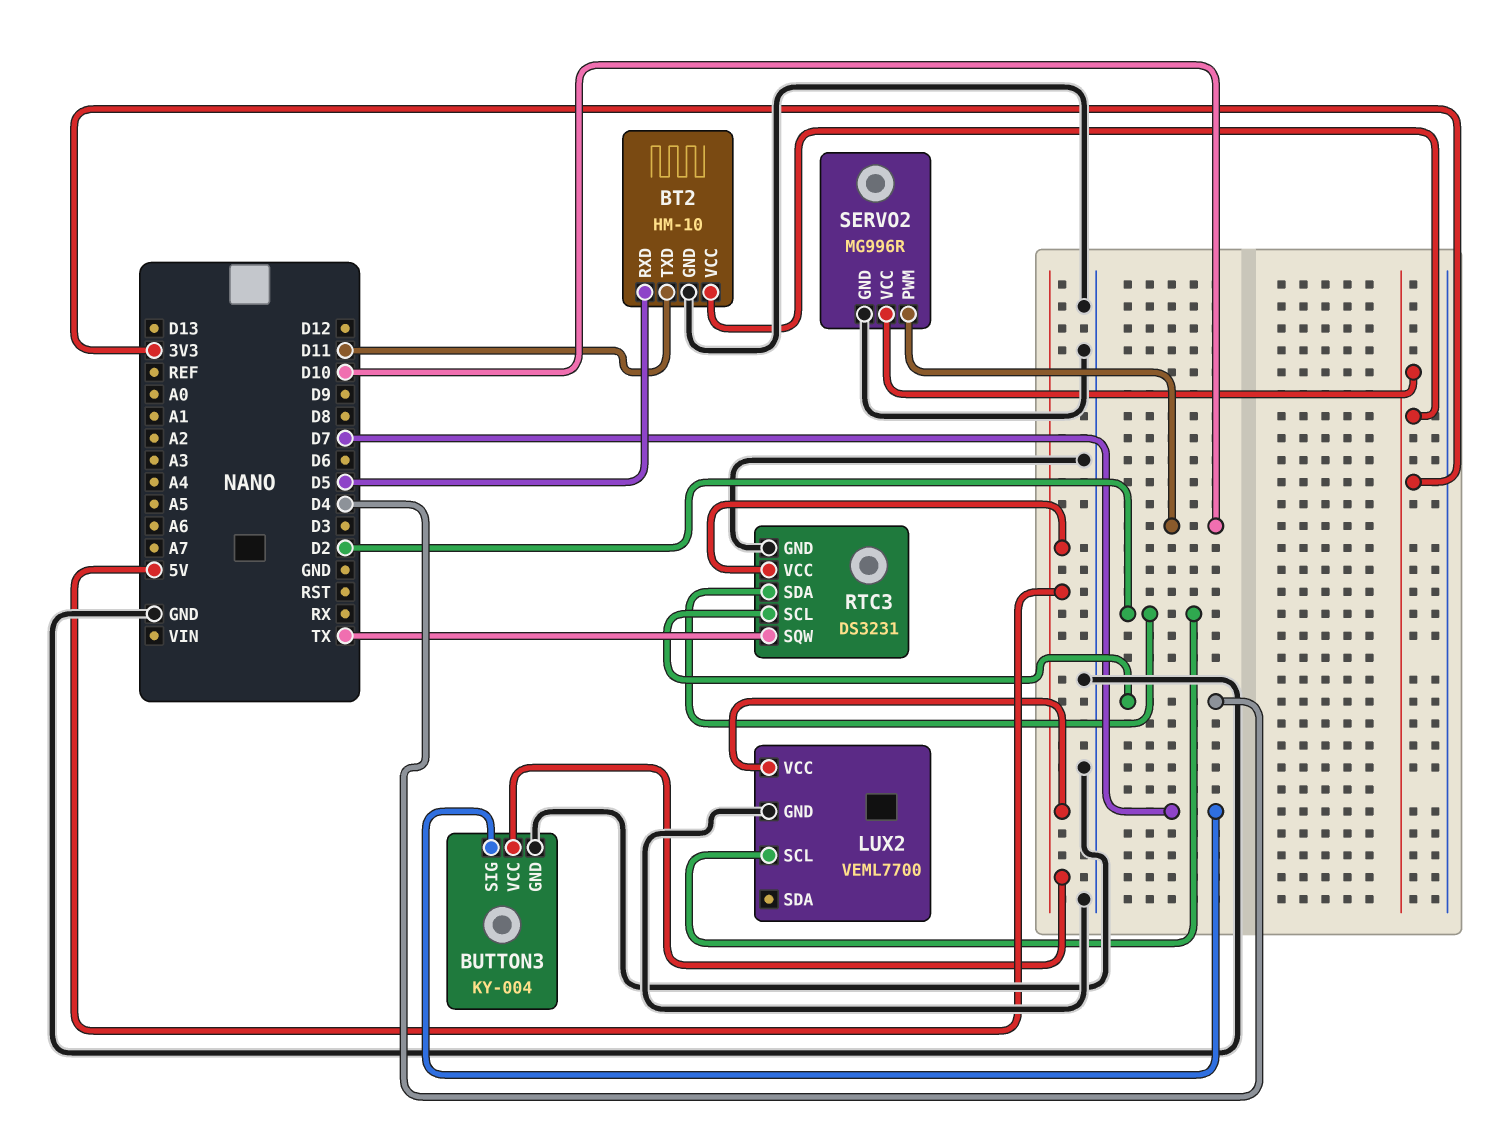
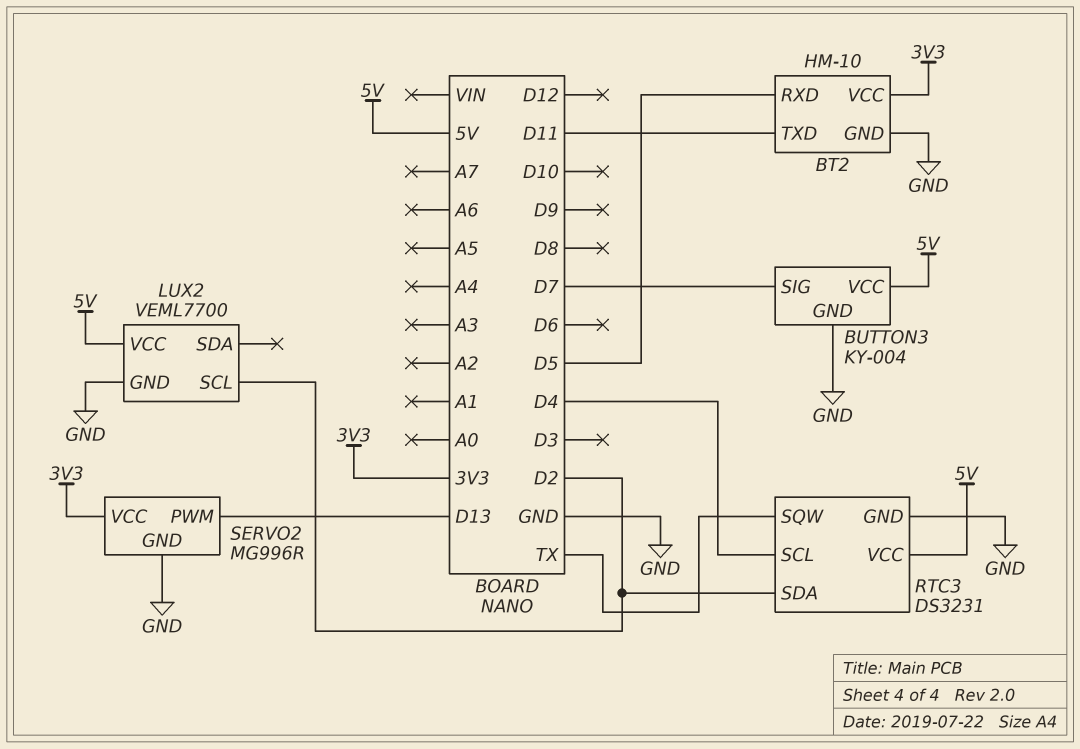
SERVO2 pin PWM: D10 -> D13

